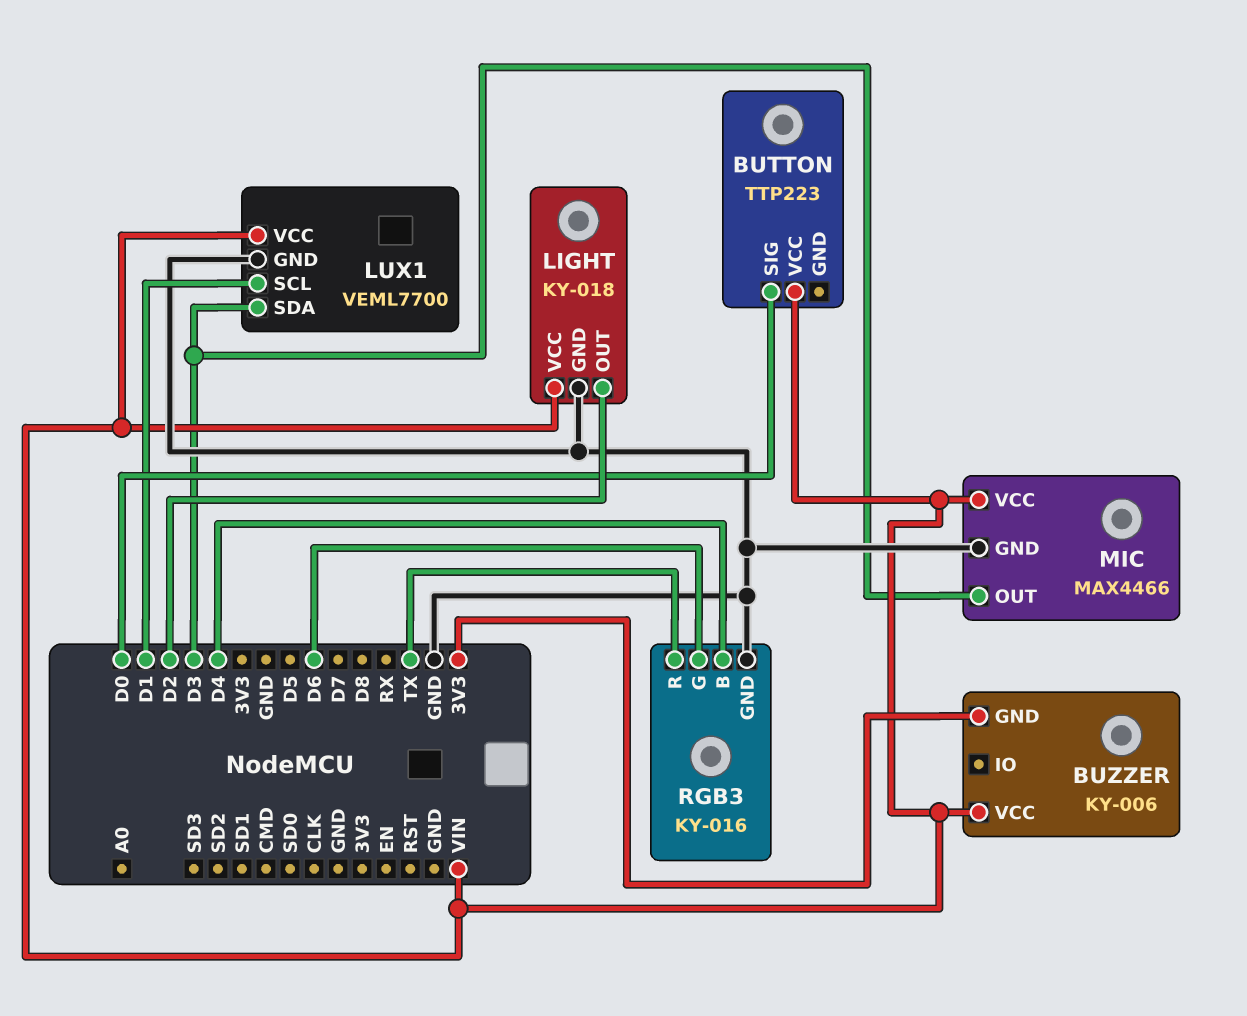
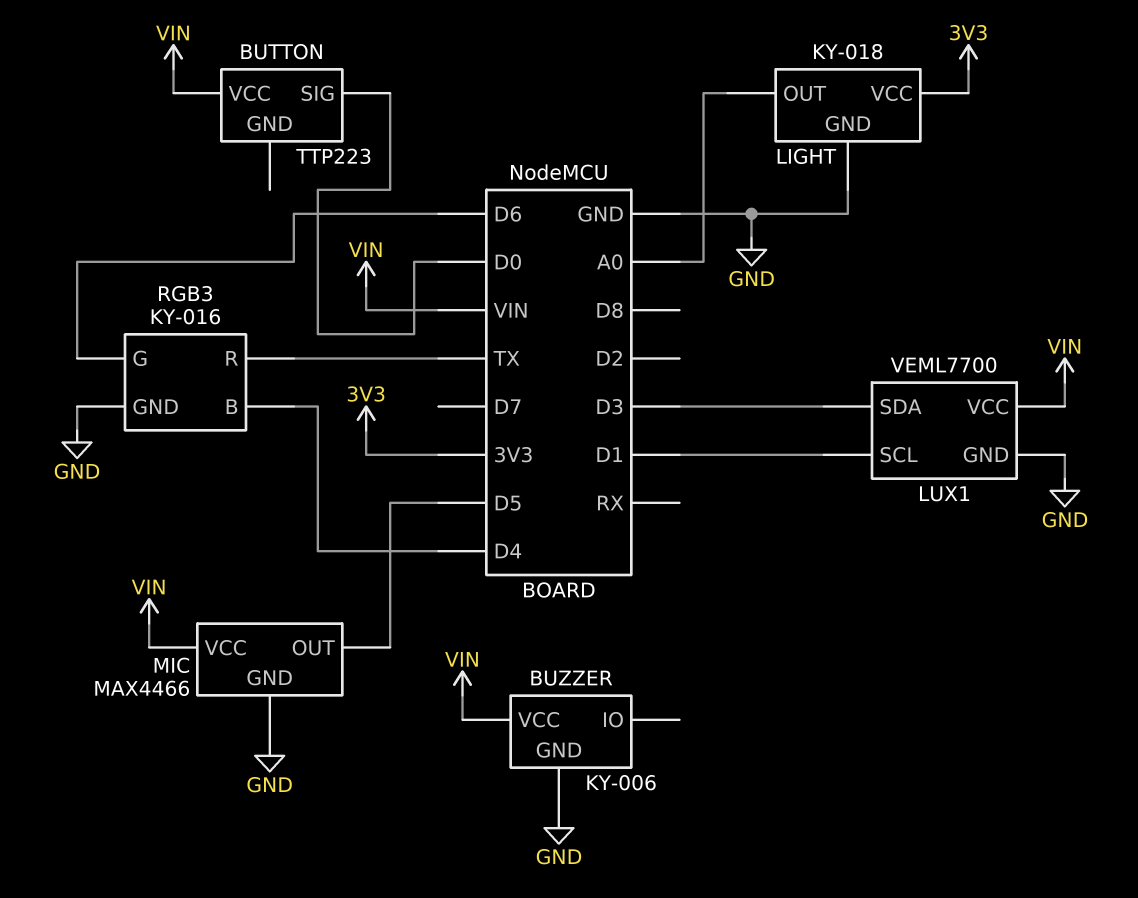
BUZZER pin GND: 3V3 -> GND
LIGHT pin OUT: D2 -> A0
LIGHT pin VCC: VIN -> 3V3
MIC pin OUT: D3 -> D5

